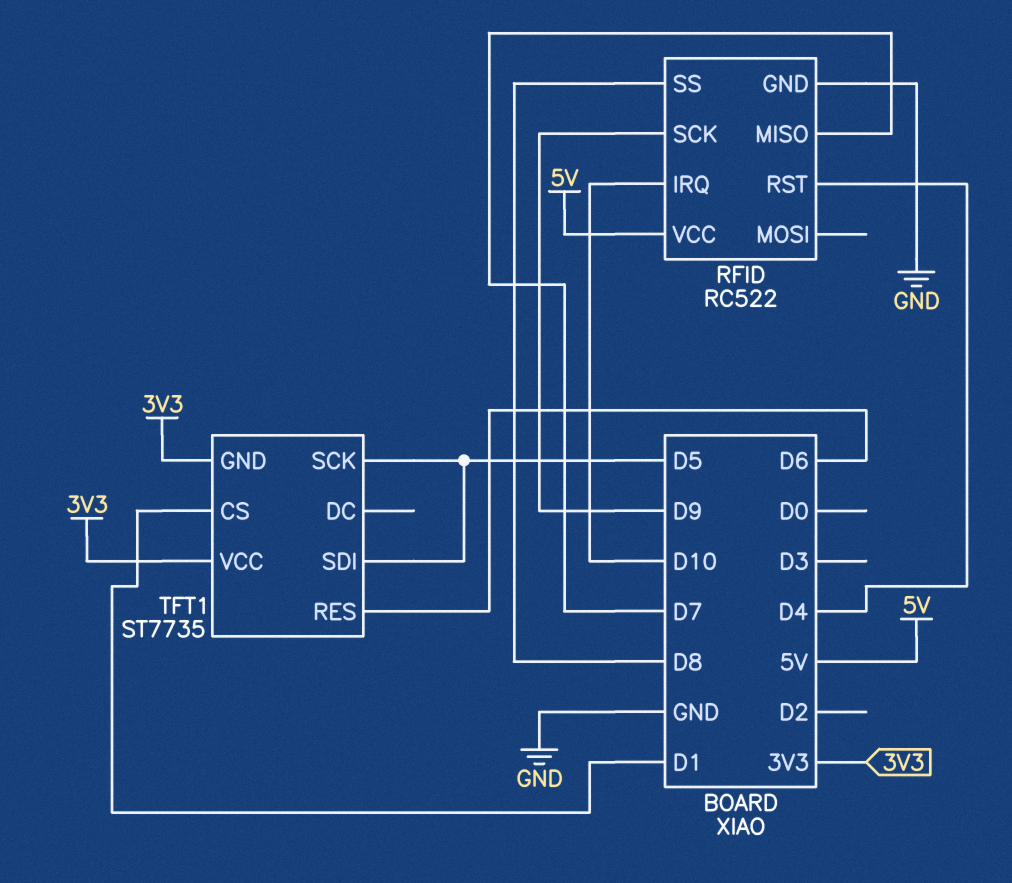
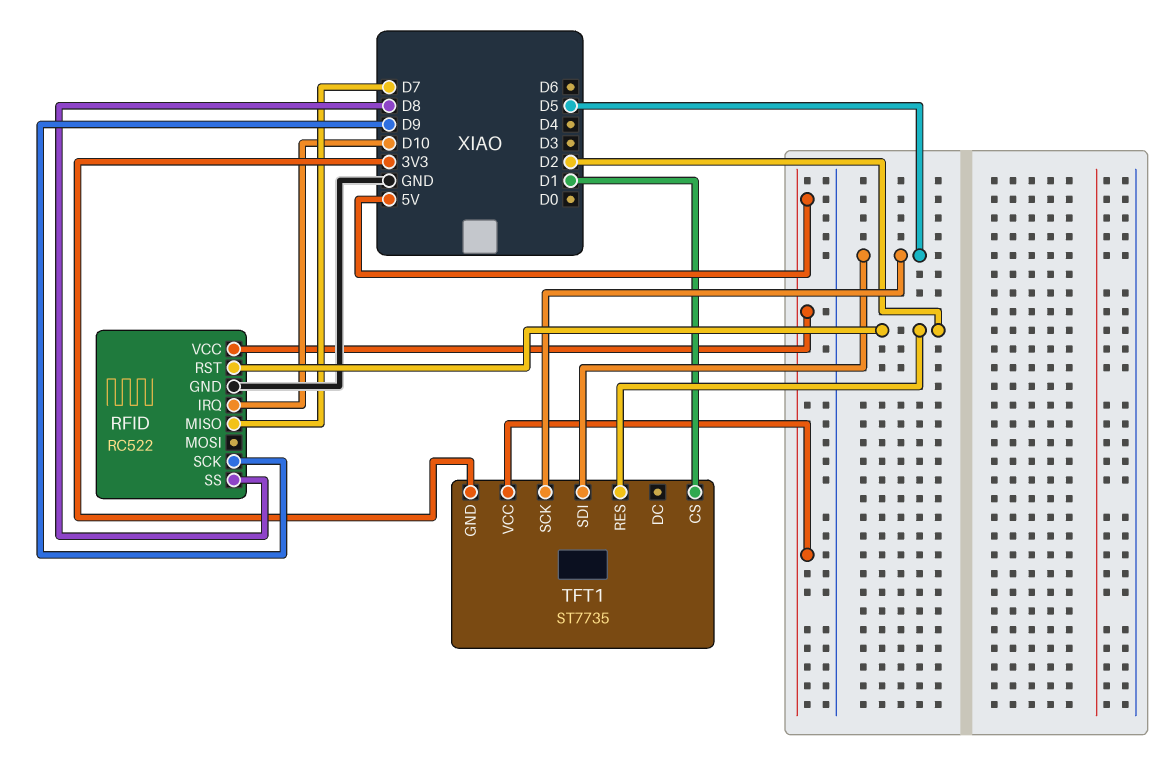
RFID pin RST: D4 -> D2
TFT1 pin RES: D6 -> D2
TFT1 pin VCC: 3V3 -> 5V

